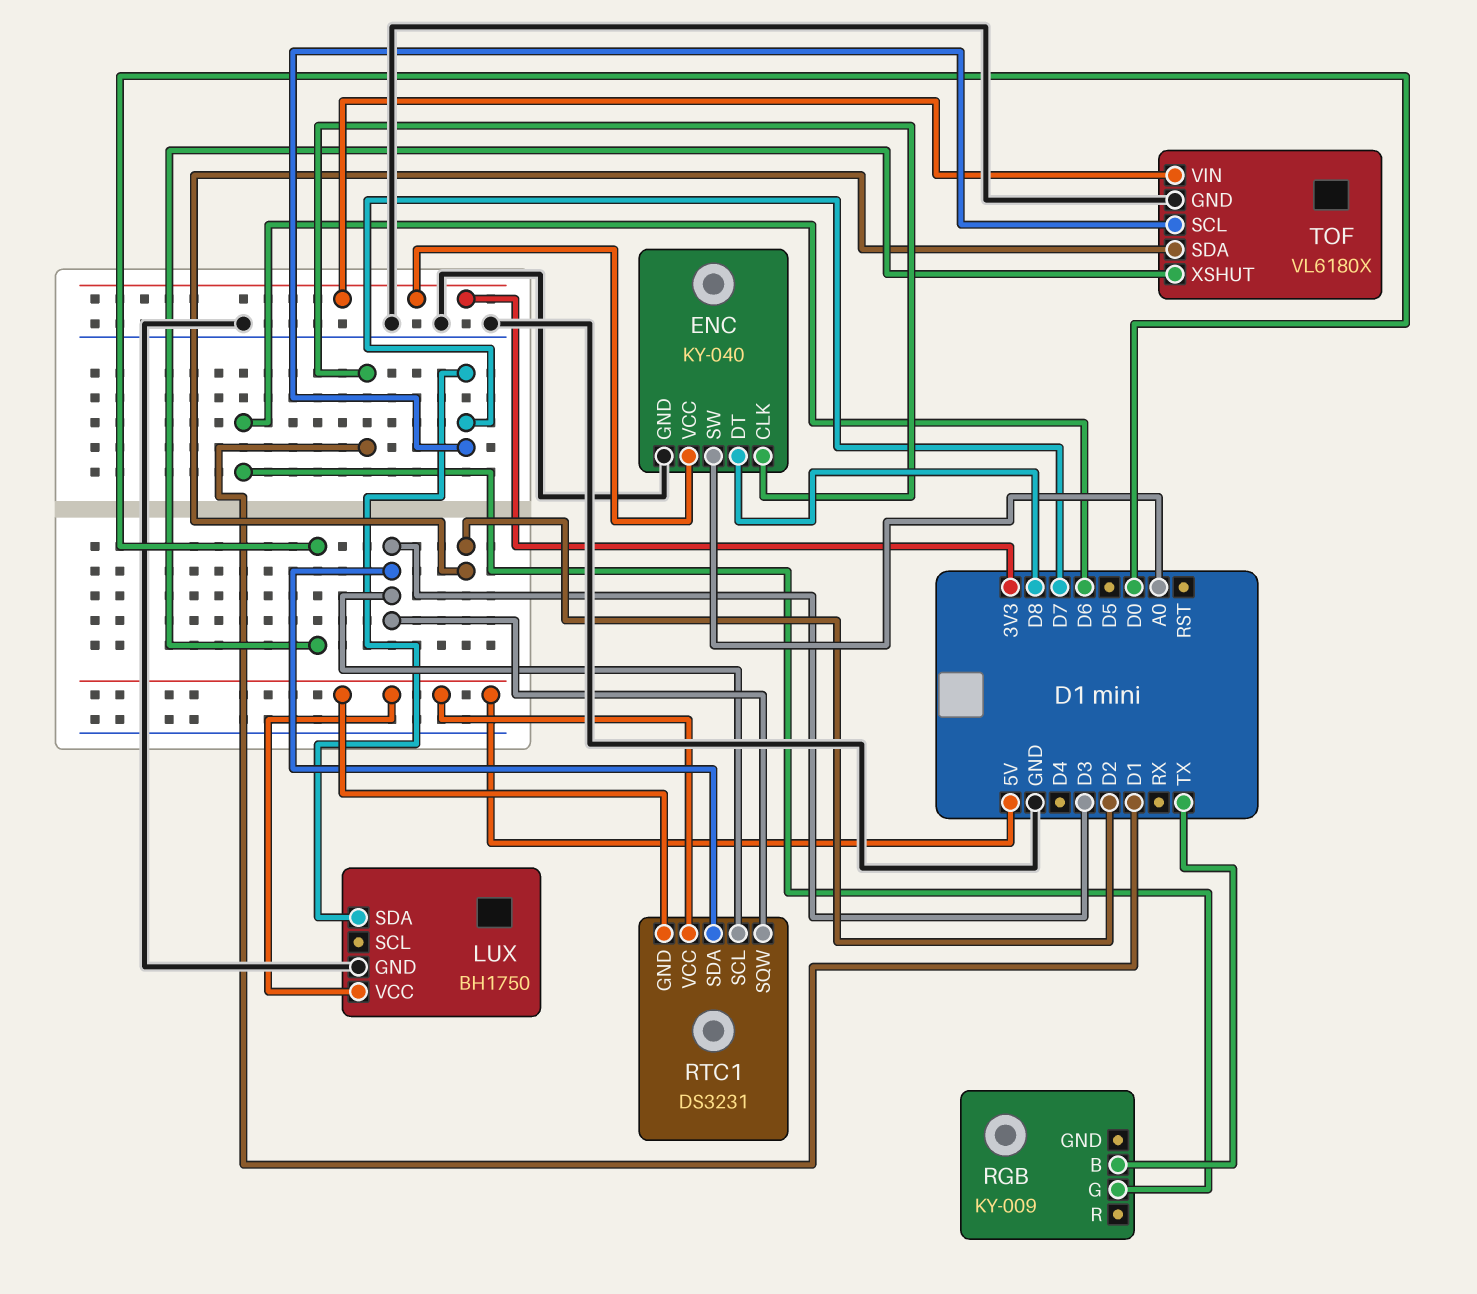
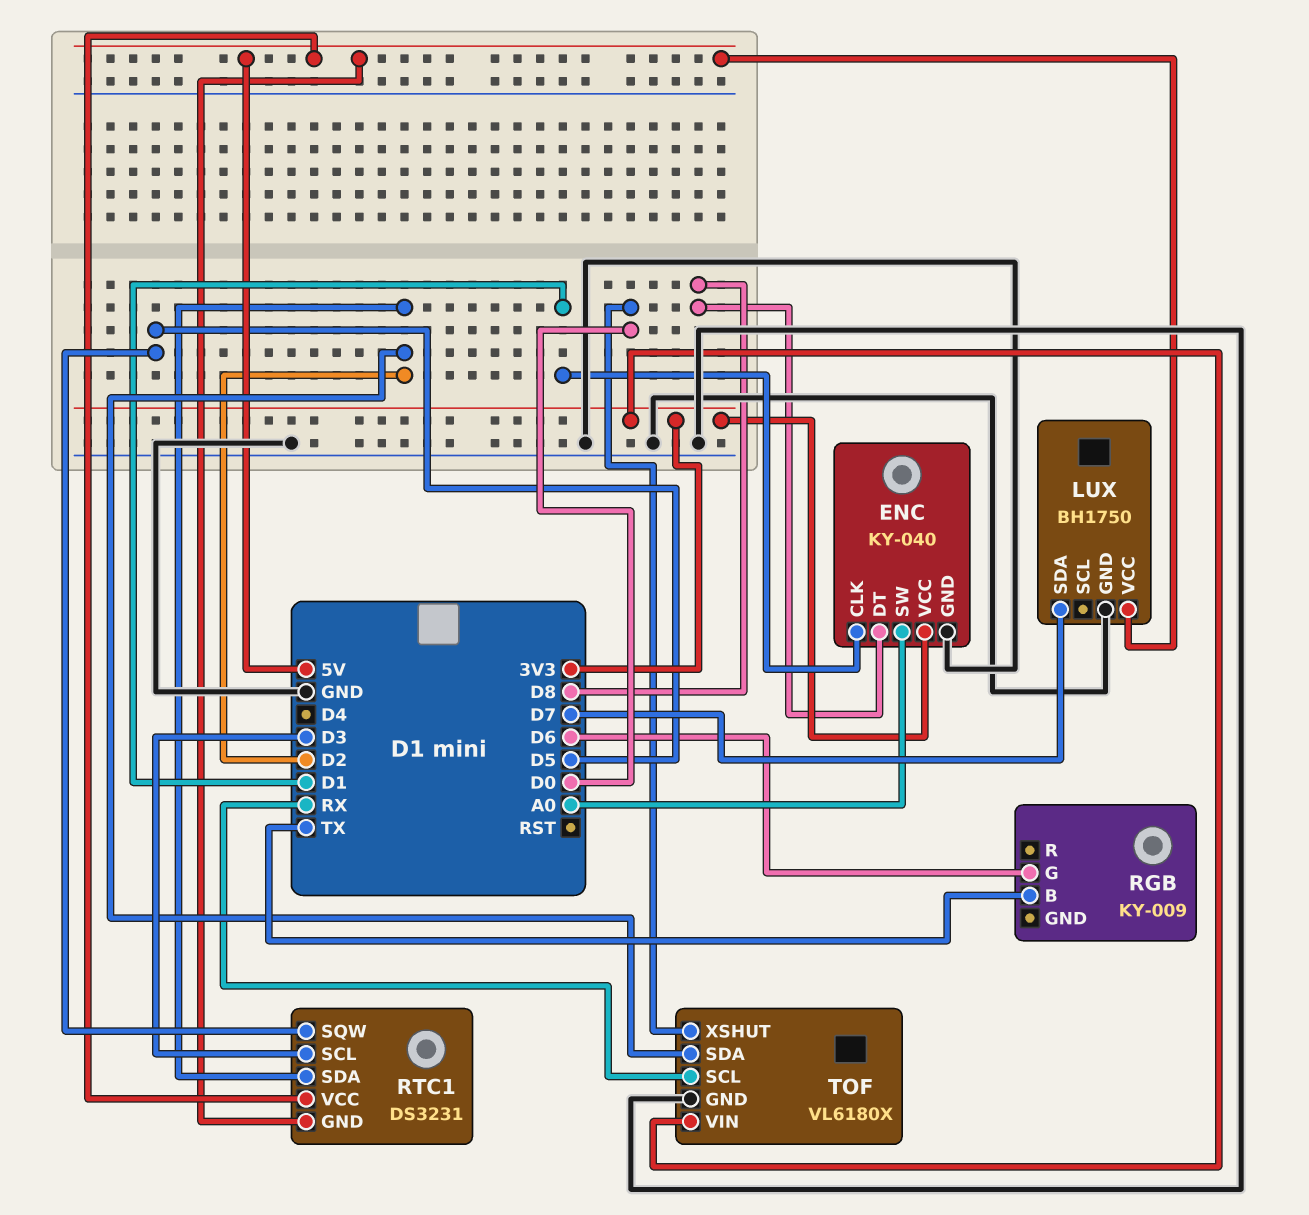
RTC1 pin SDA: D3 -> D2
RTC1 pin SQW: D3 -> D5
TOF pin SCL: D7 -> RX

